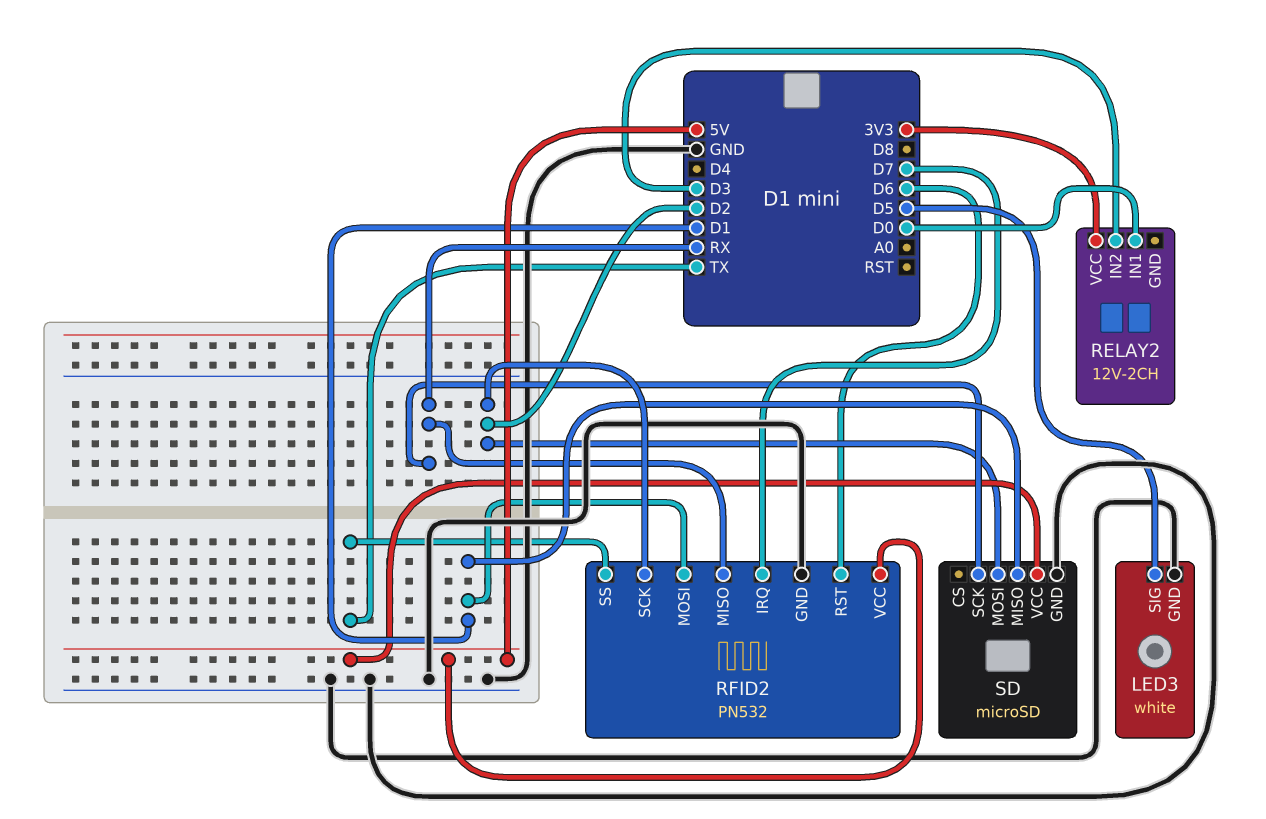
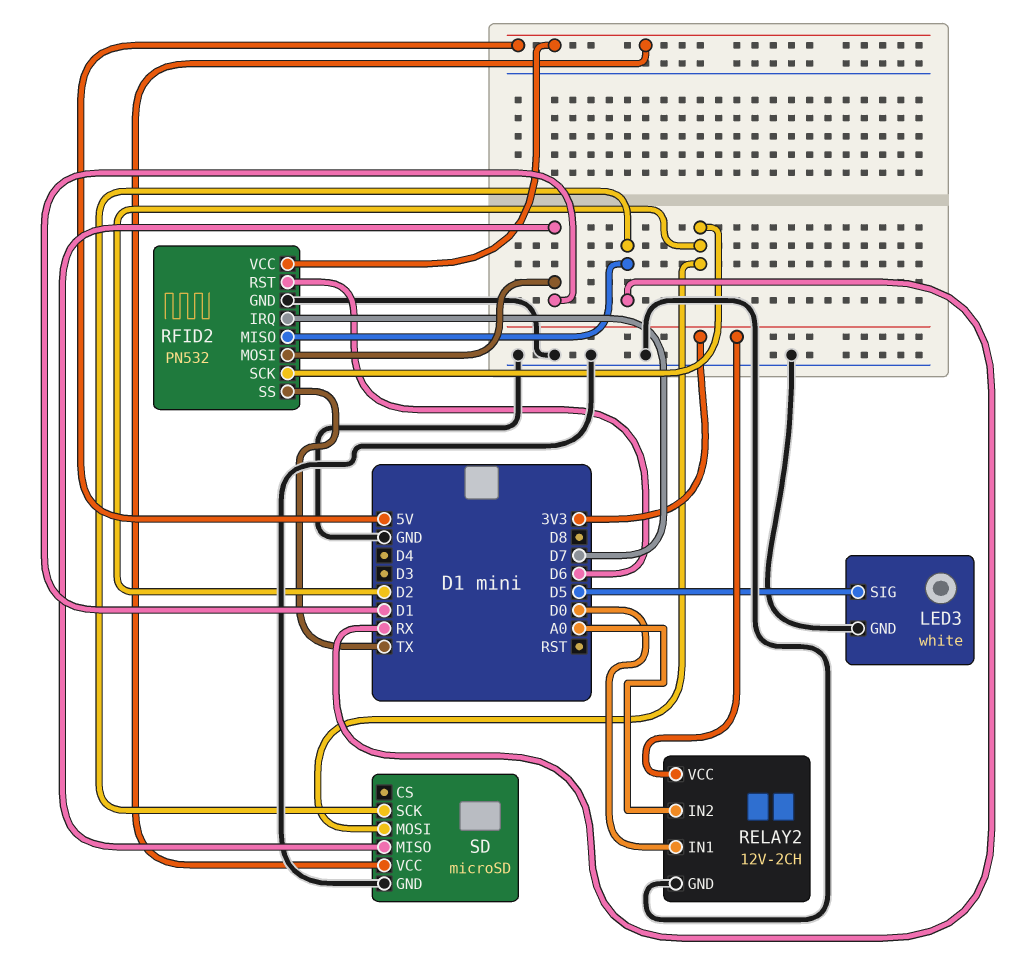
RELAY2 pin GND: none -> GND
RELAY2 pin IN2: D3 -> A0

